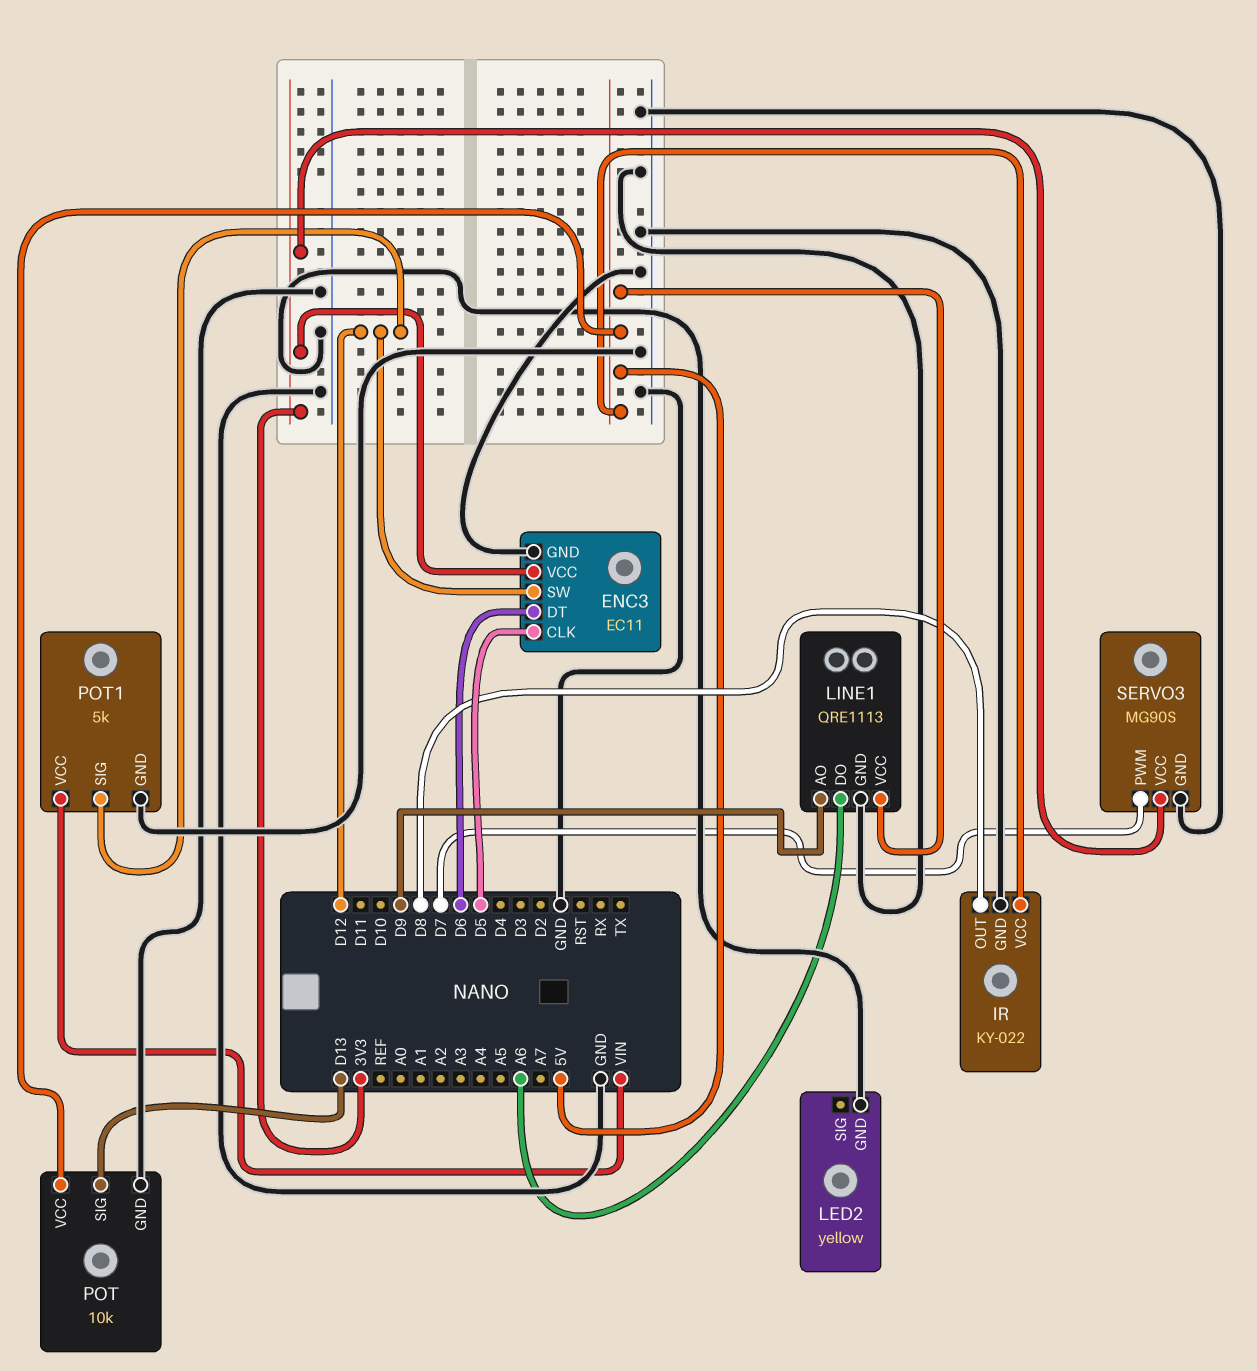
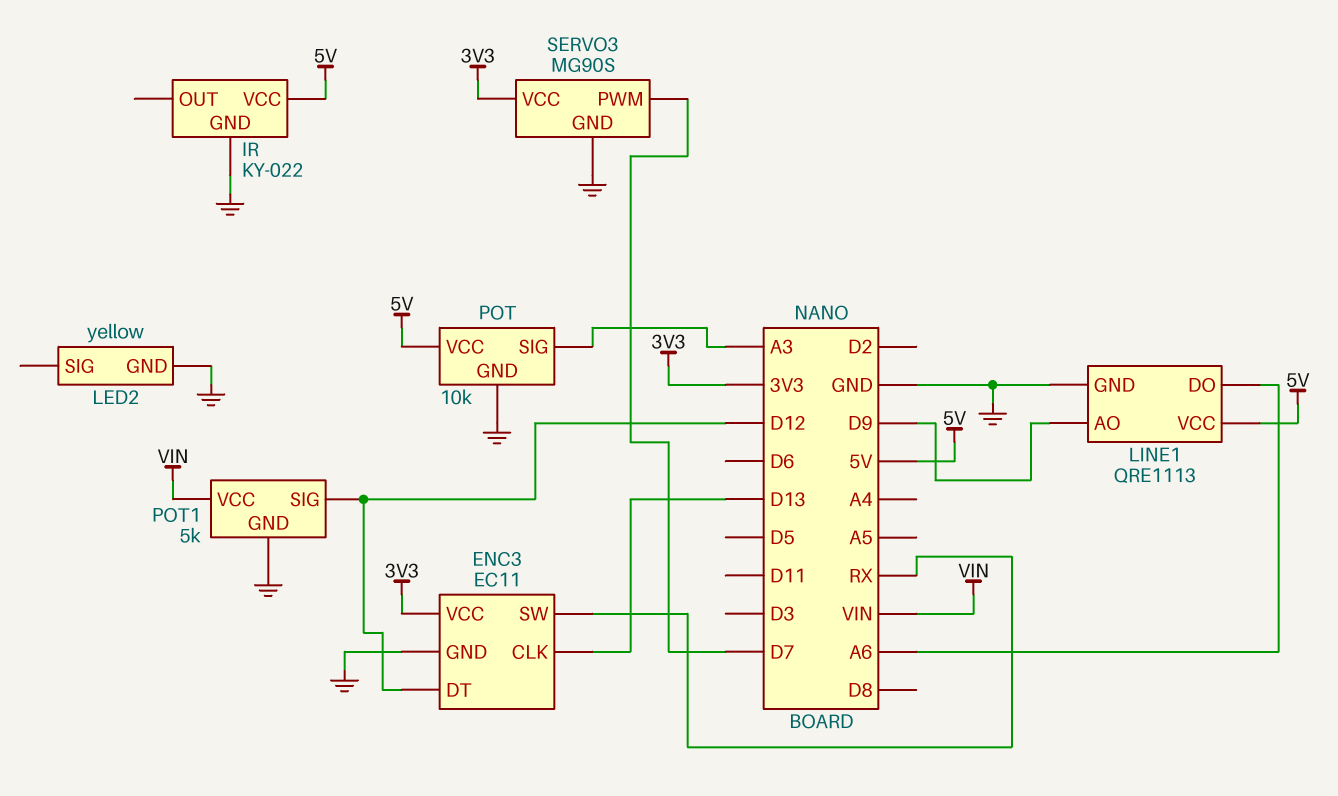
ENC3 pin CLK: D5 -> D13
ENC3 pin DT: D6 -> D12
ENC3 pin SW: D12 -> RX
IR pin OUT: D8 -> none
POT pin SIG: D13 -> A3

